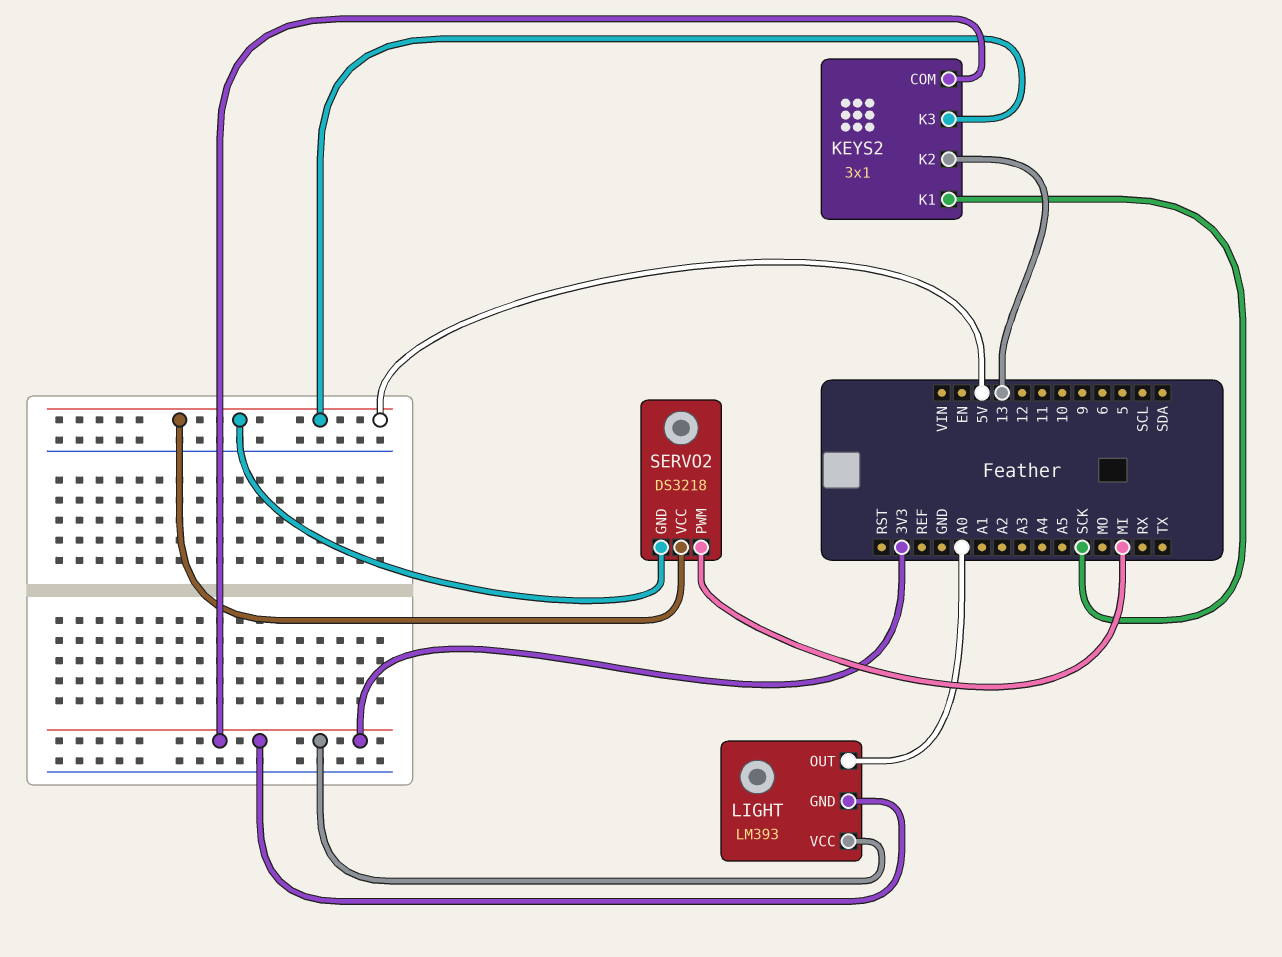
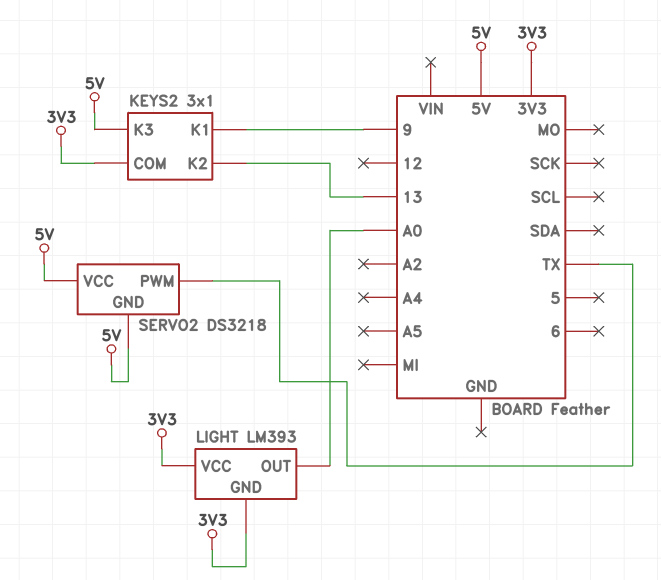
KEYS2 pin K1: SCK -> 9
SERVO2 pin PWM: MI -> TX

